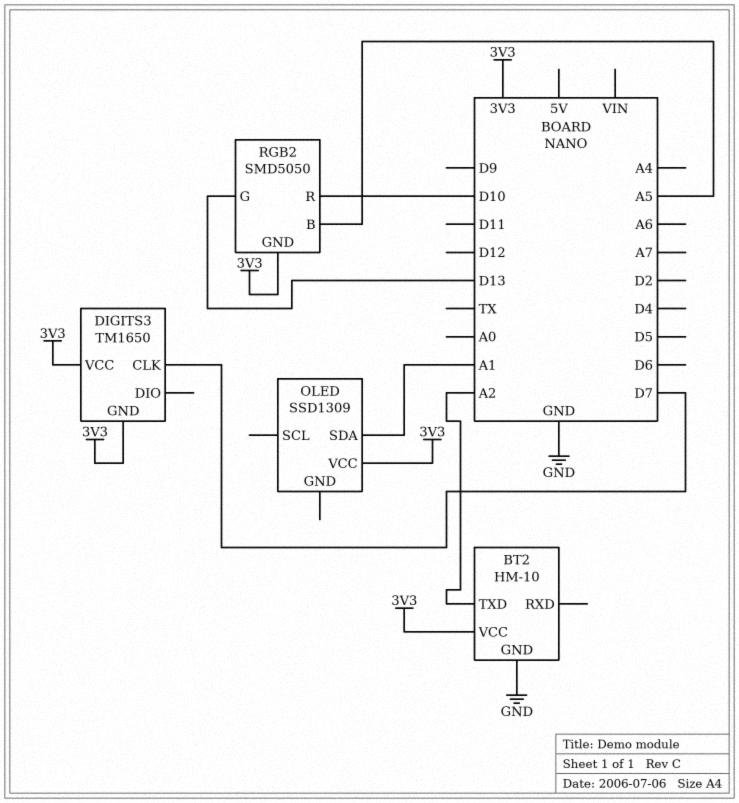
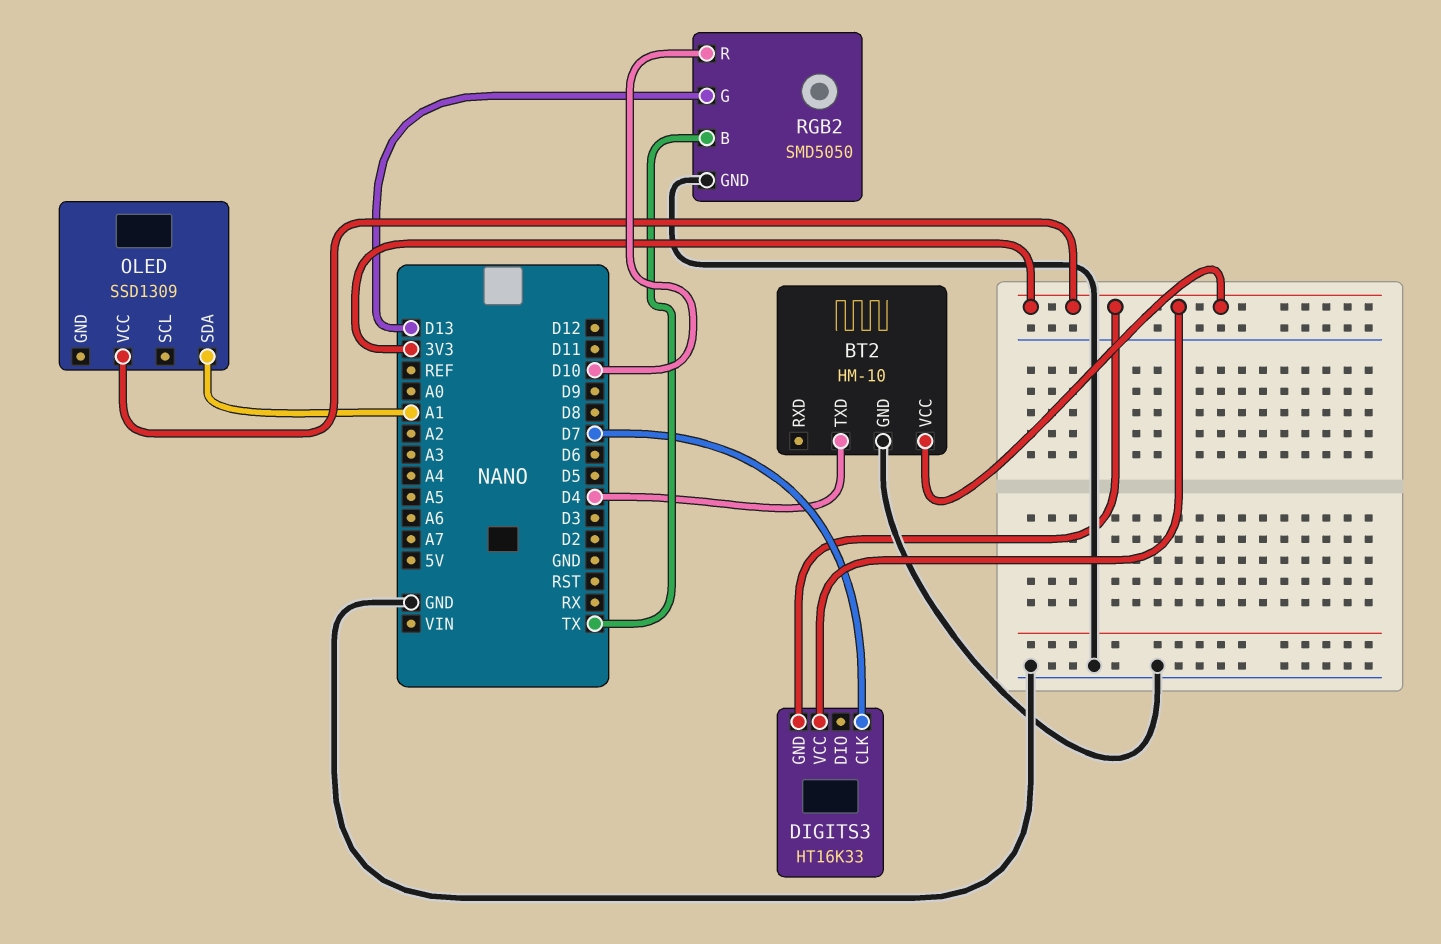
BT2 pin TXD: A2 -> D4
DIGITS3: TM1650 -> HT16K33
RGB2 pin B: A5 -> TX
RGB2 pin GND: 3V3 -> GND

